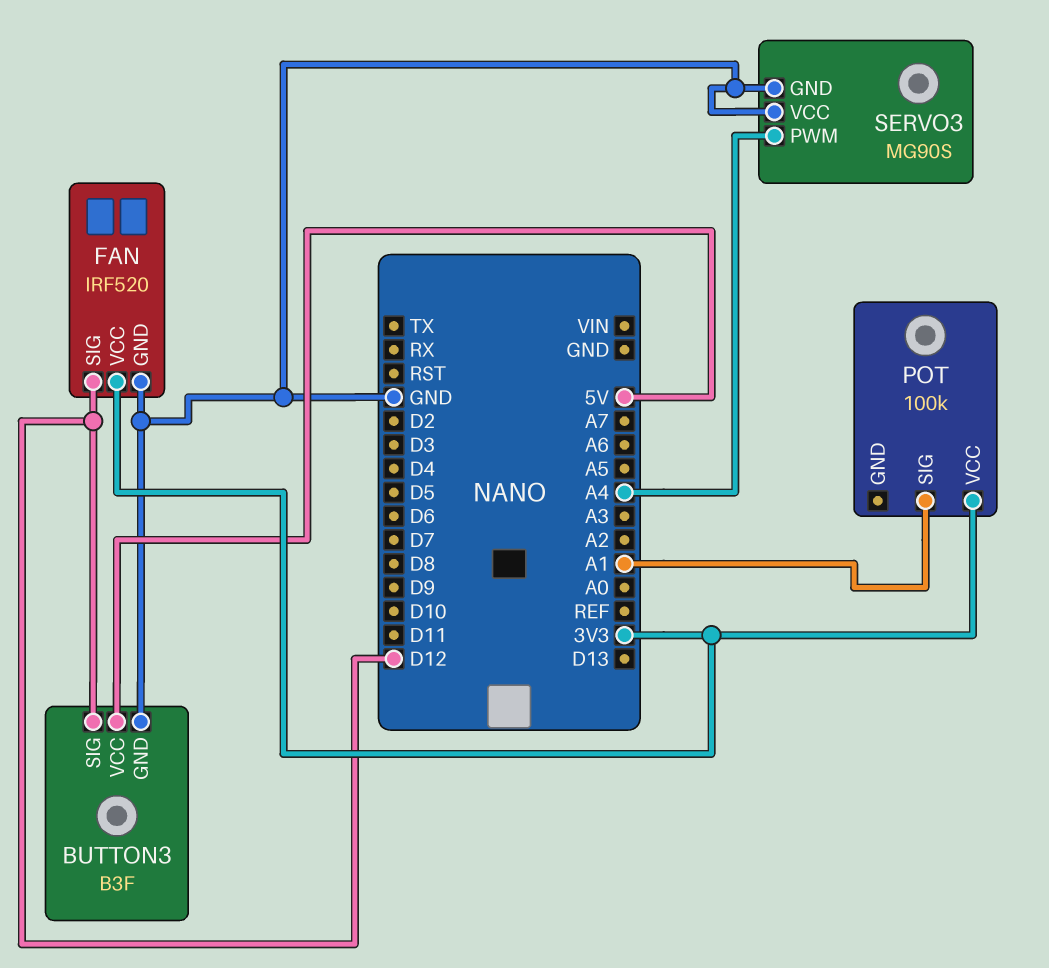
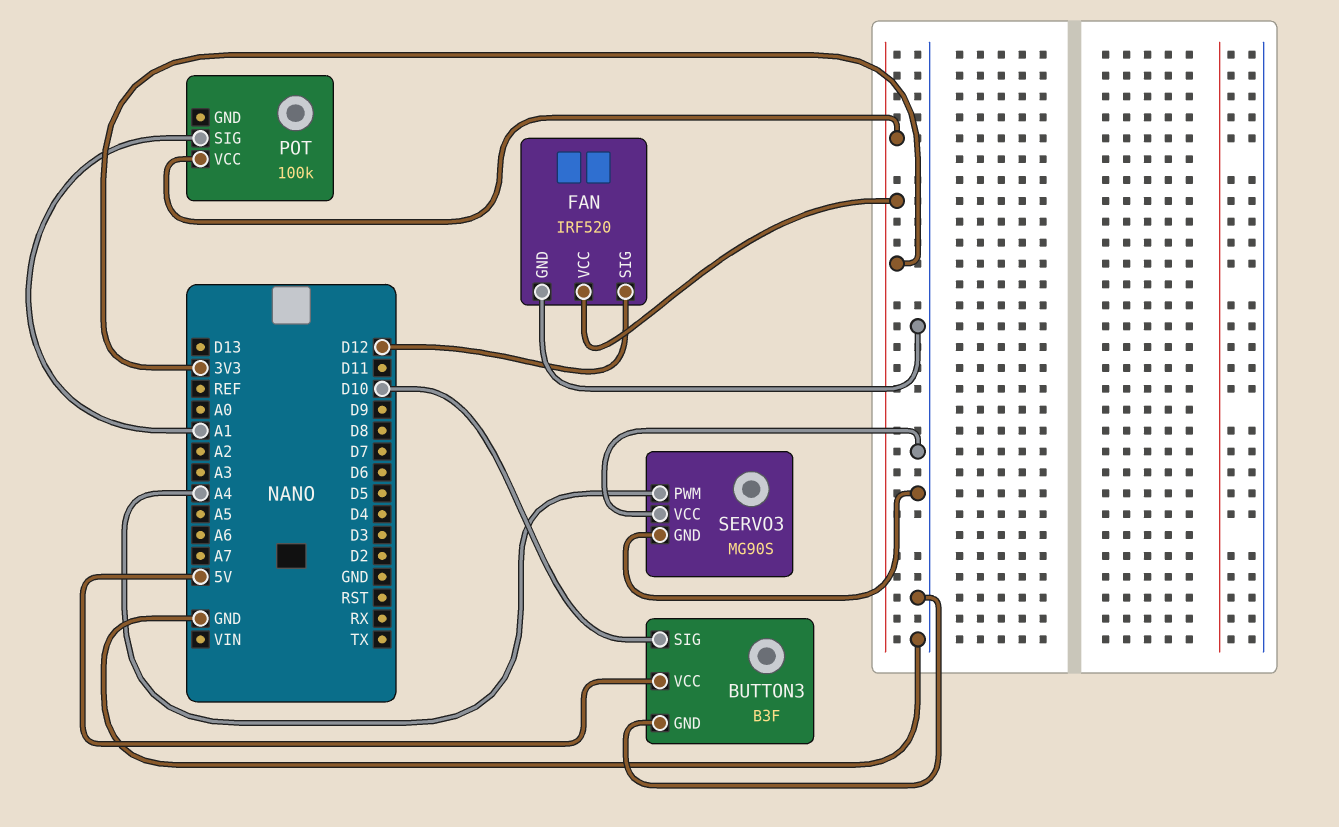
BUTTON3 pin SIG: D12 -> D10

